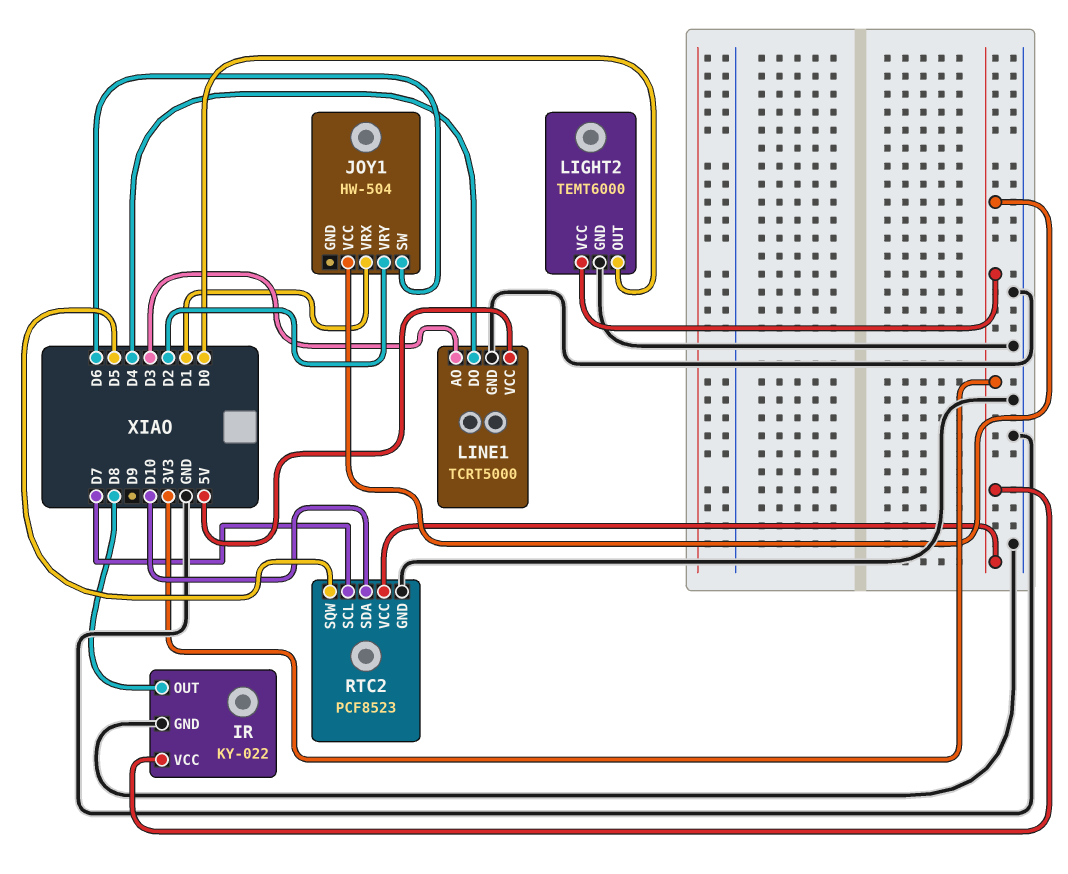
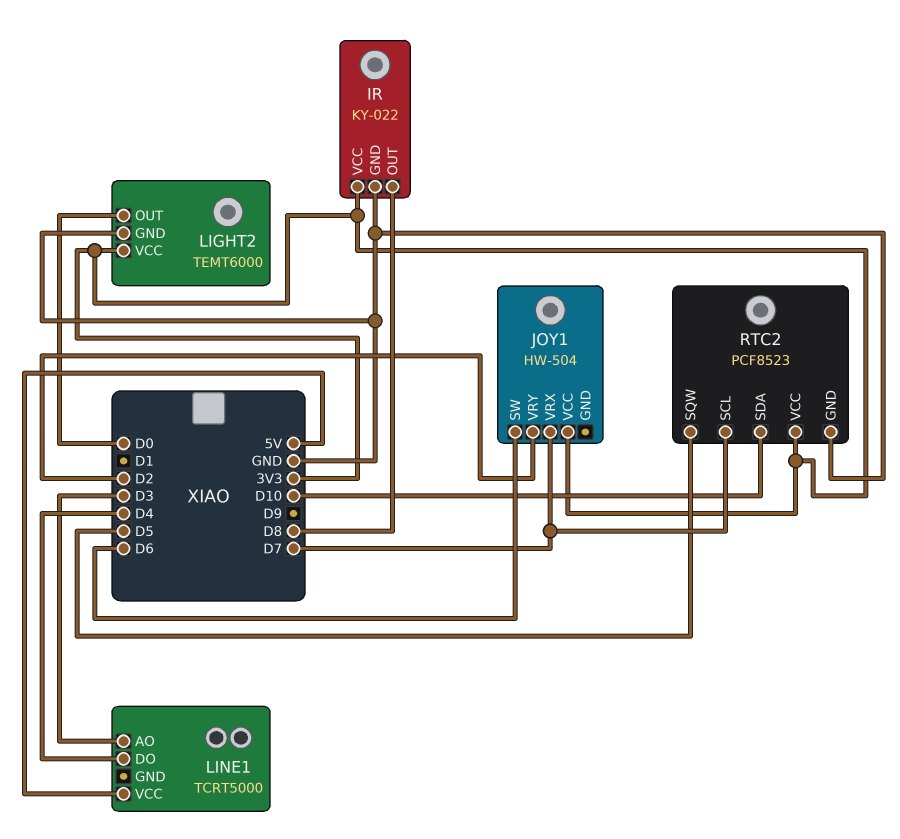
JOY1 pin VRX: D1 -> D7
LINE1 pin GND: GND -> none

